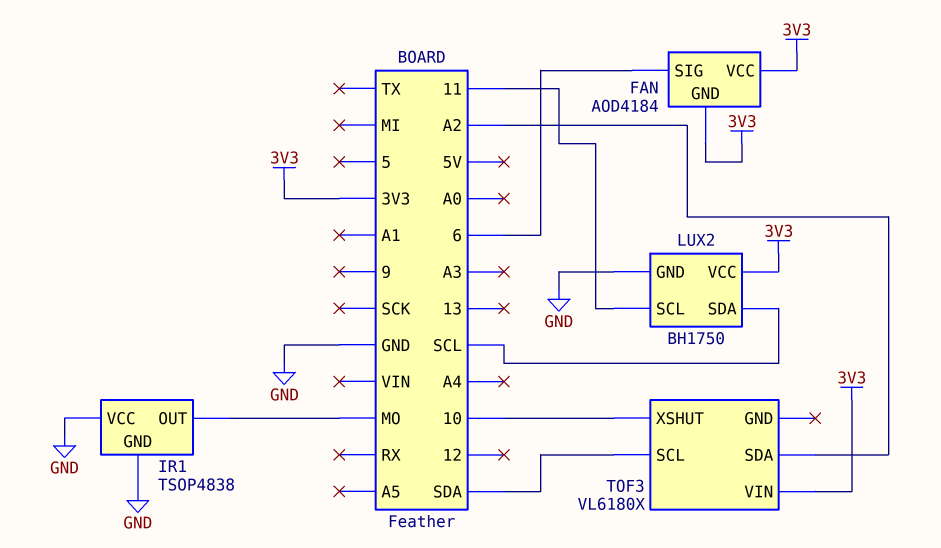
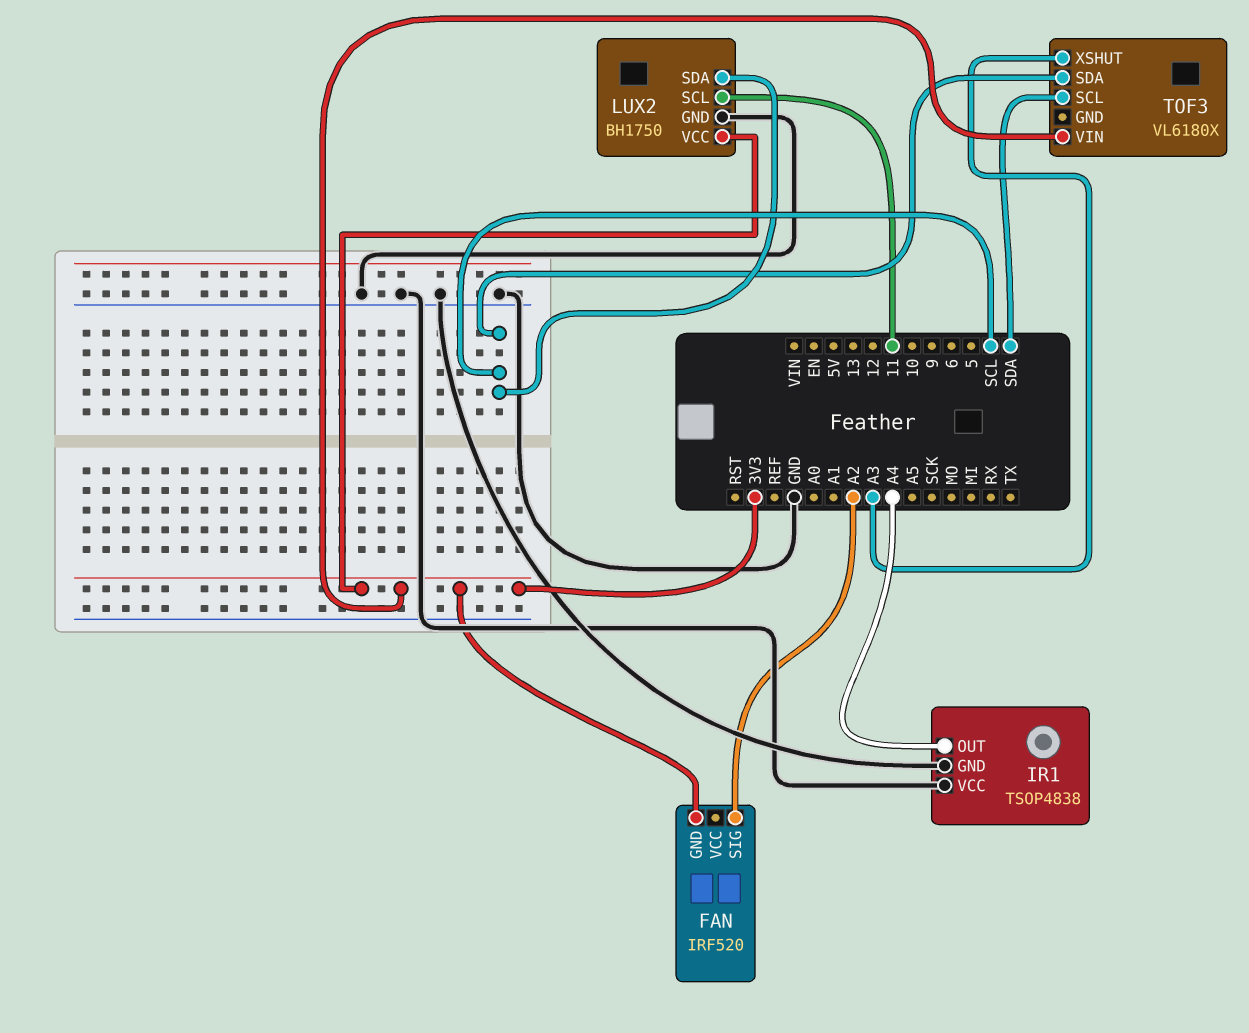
FAN: AOD4184 -> IRF520
FAN pin SIG: 6 -> A2
FAN pin VCC: 3V3 -> none
IR1 pin OUT: MO -> A4
TOF3 pin SDA: A2 -> SCL
TOF3 pin XSHUT: 10 -> A3

